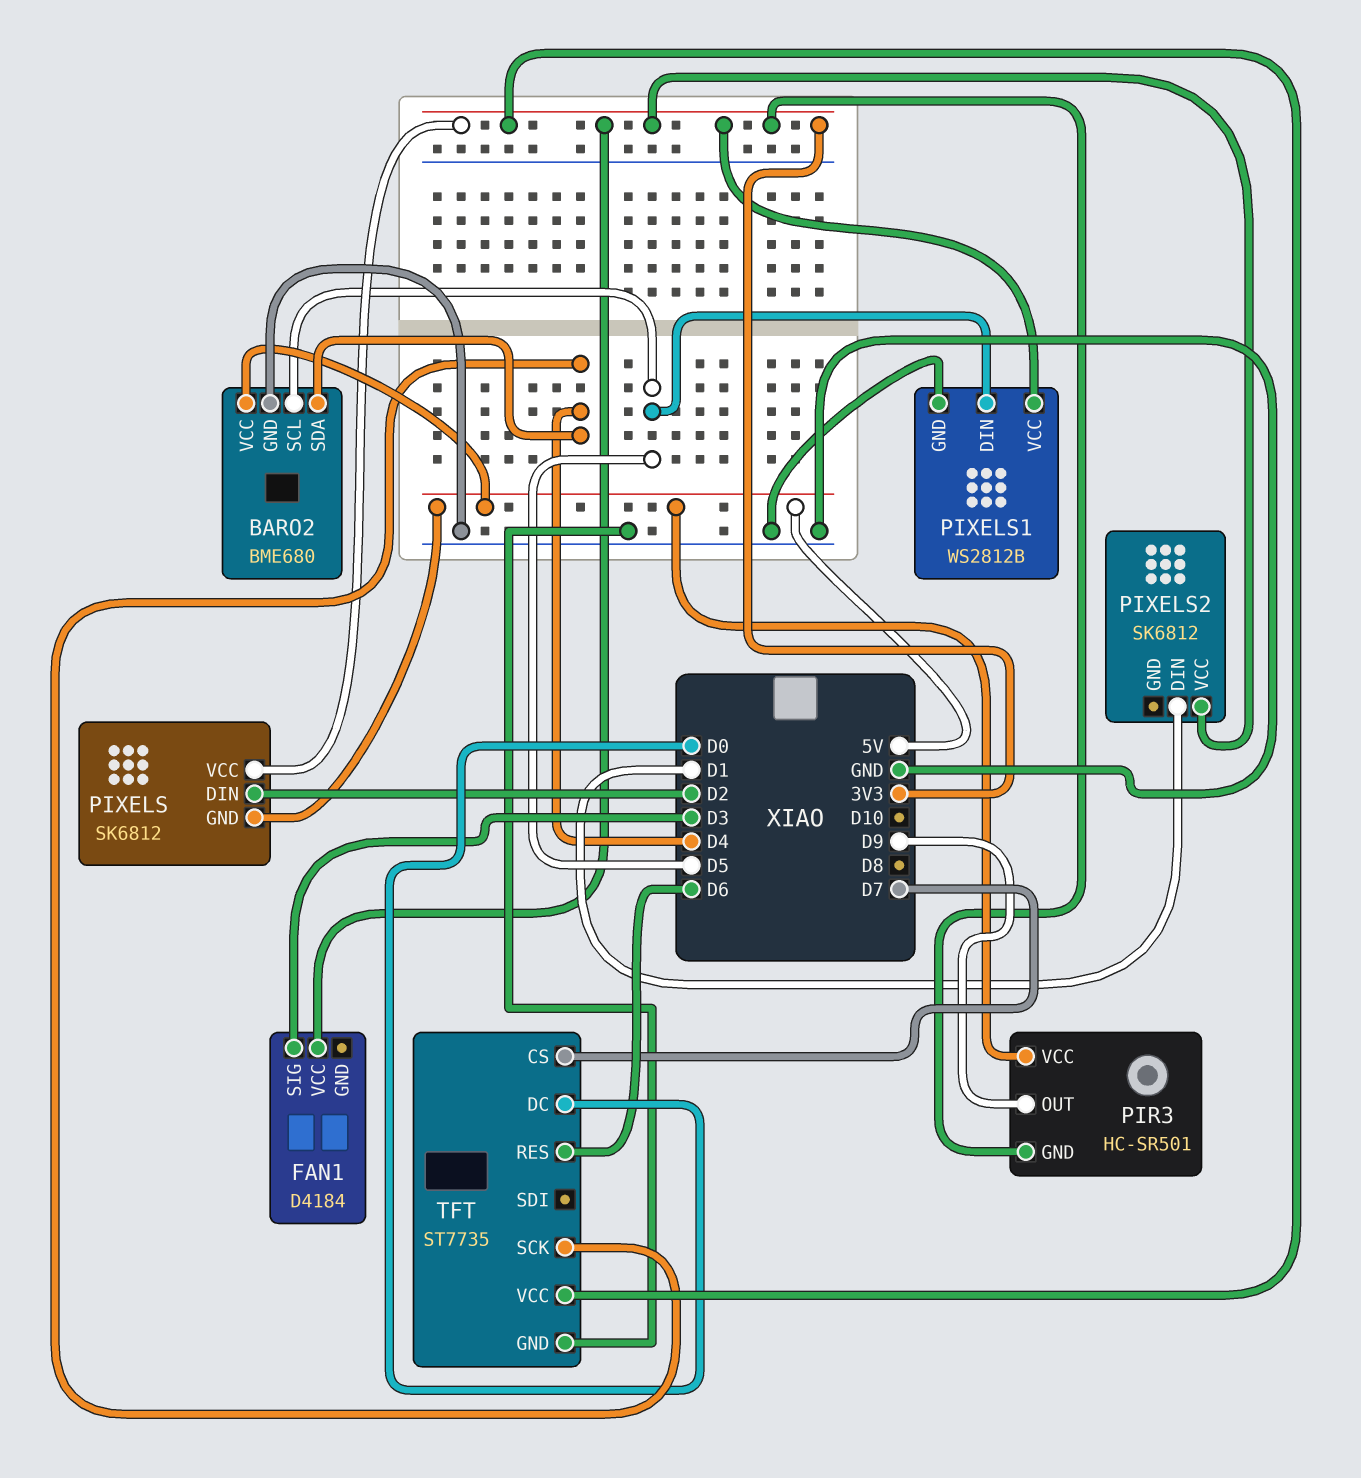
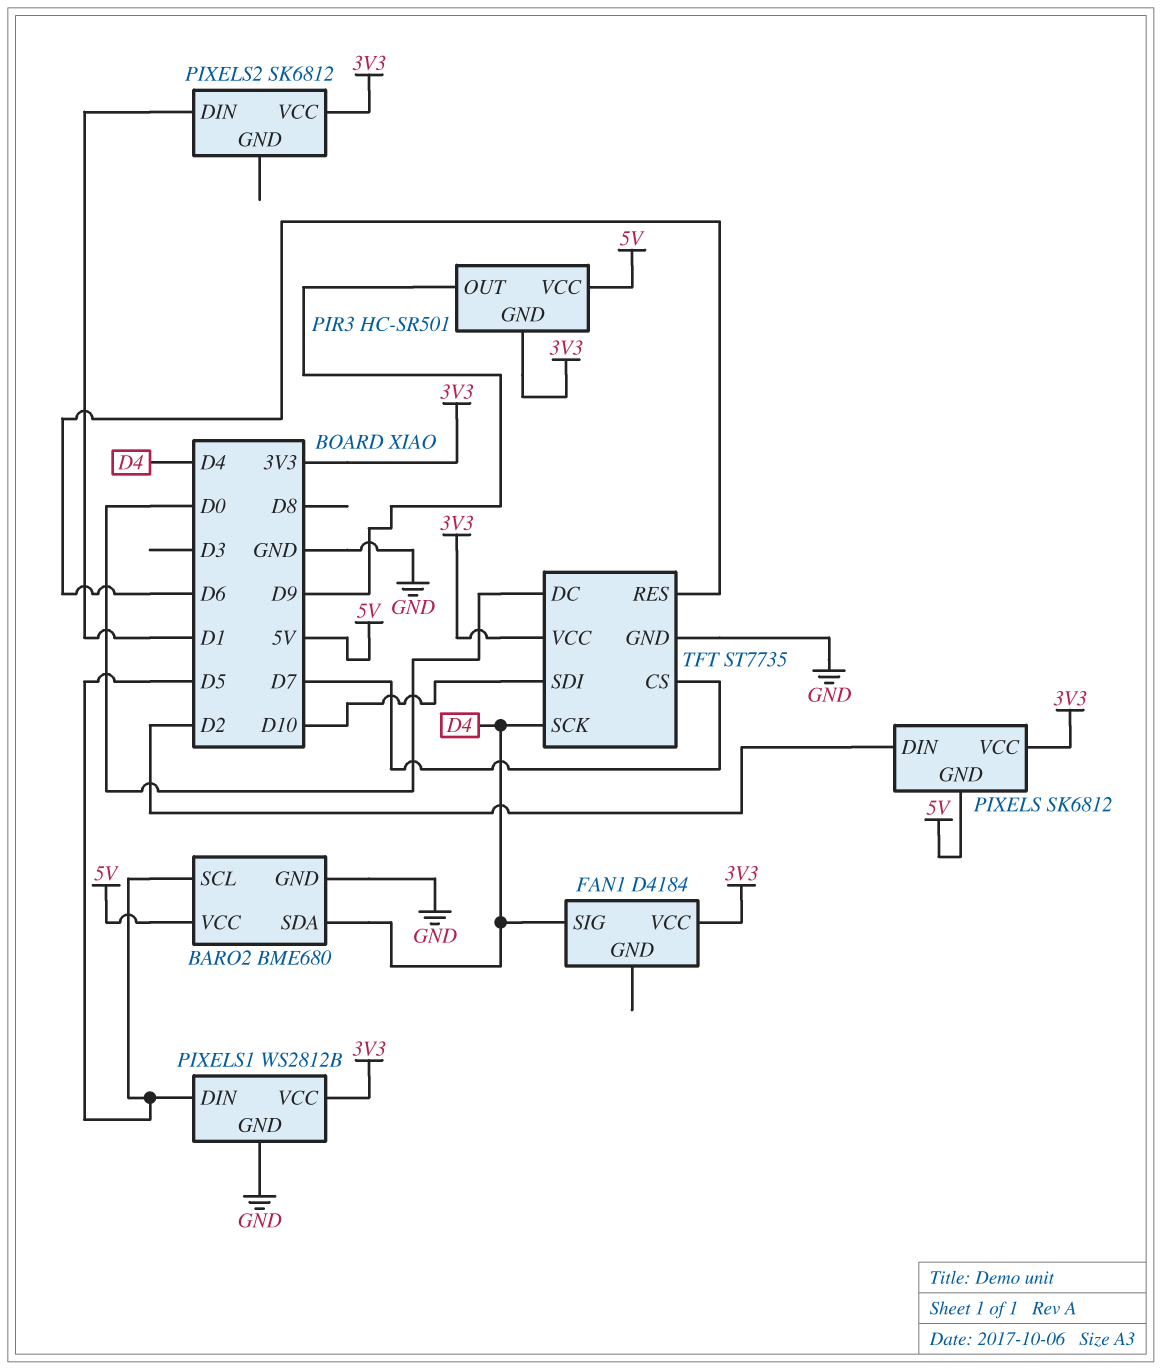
FAN1 pin SIG: D3 -> D4
TFT pin SDI: none -> D10

